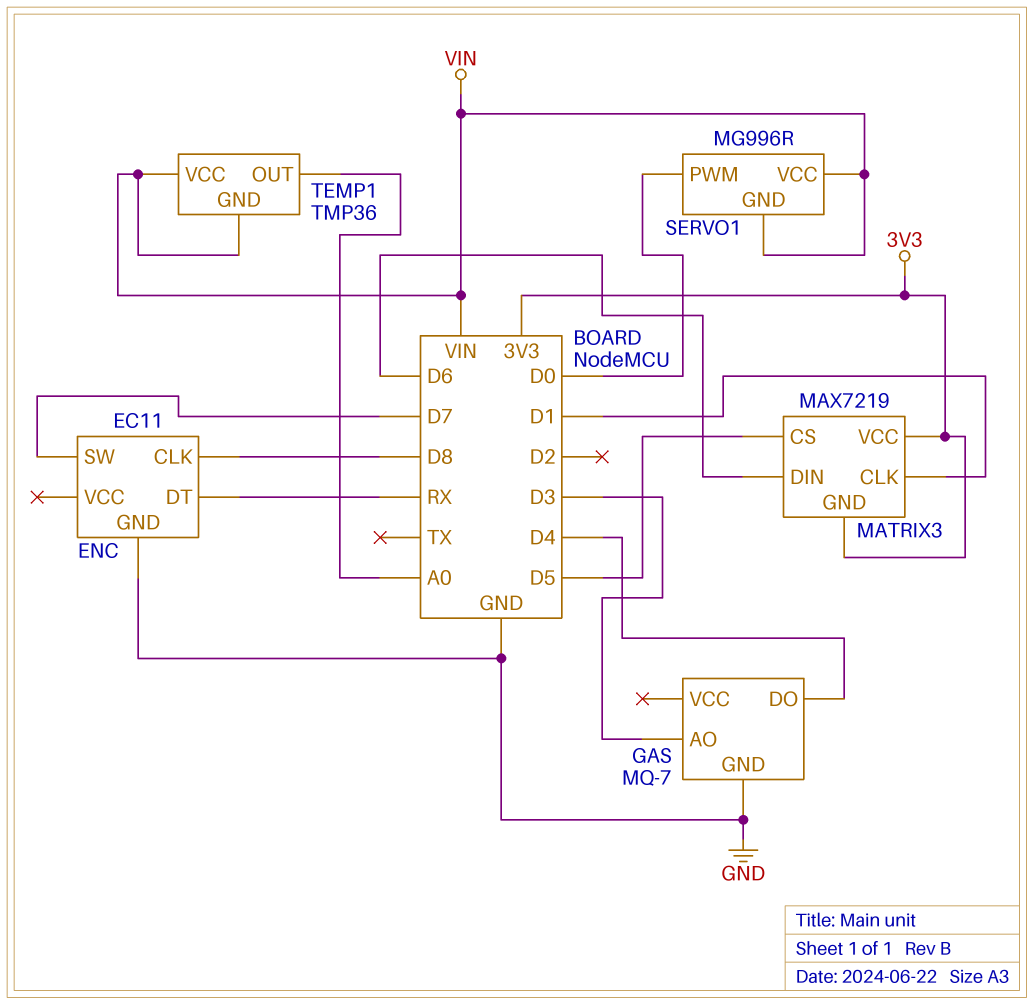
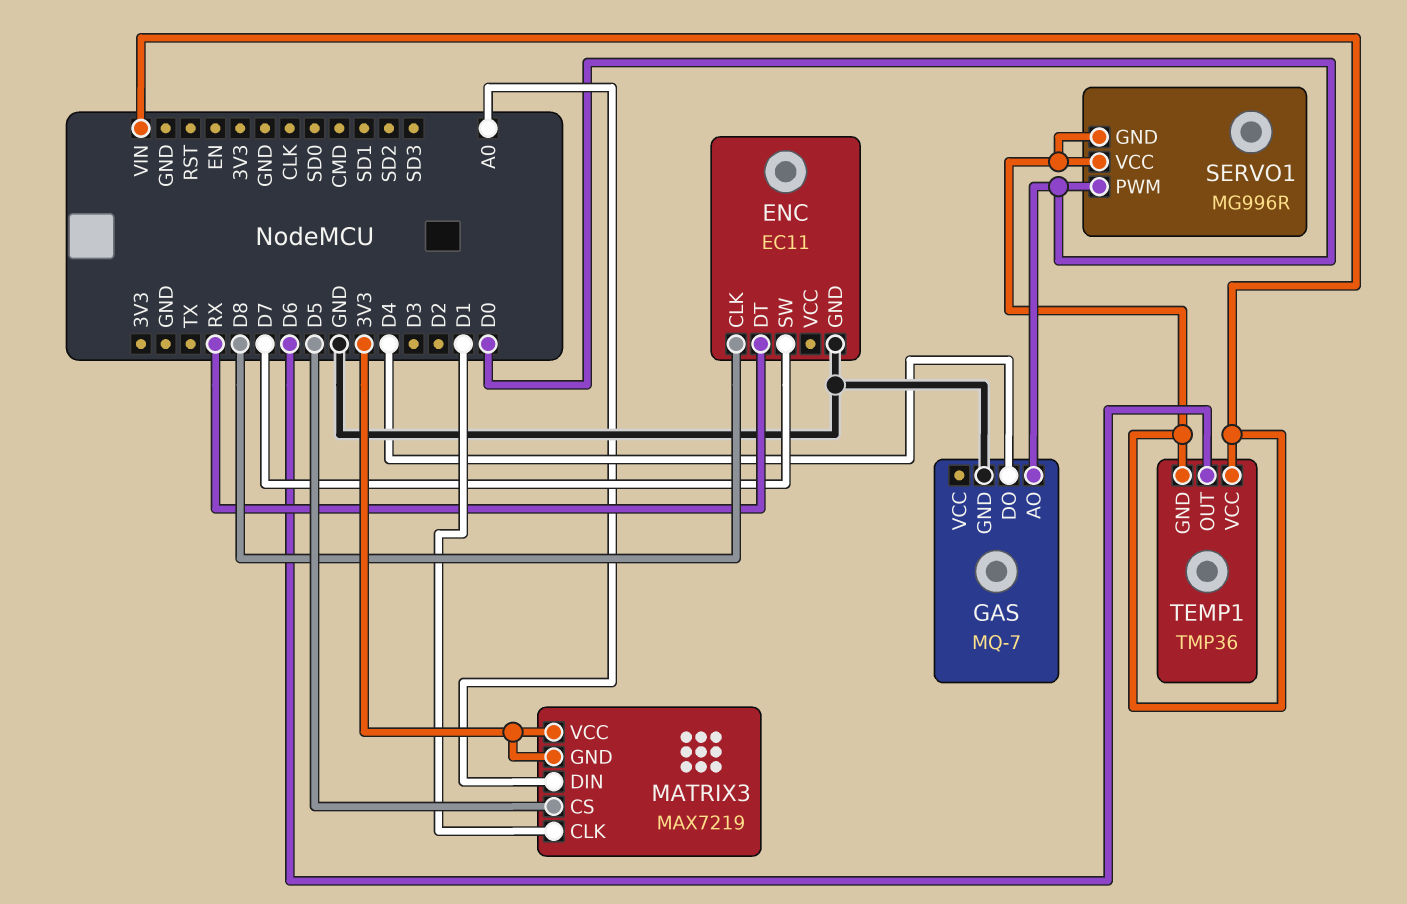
GAS pin AO: D3 -> D0
MATRIX3 pin DIN: D6 -> A0
TEMP1 pin OUT: A0 -> D6

